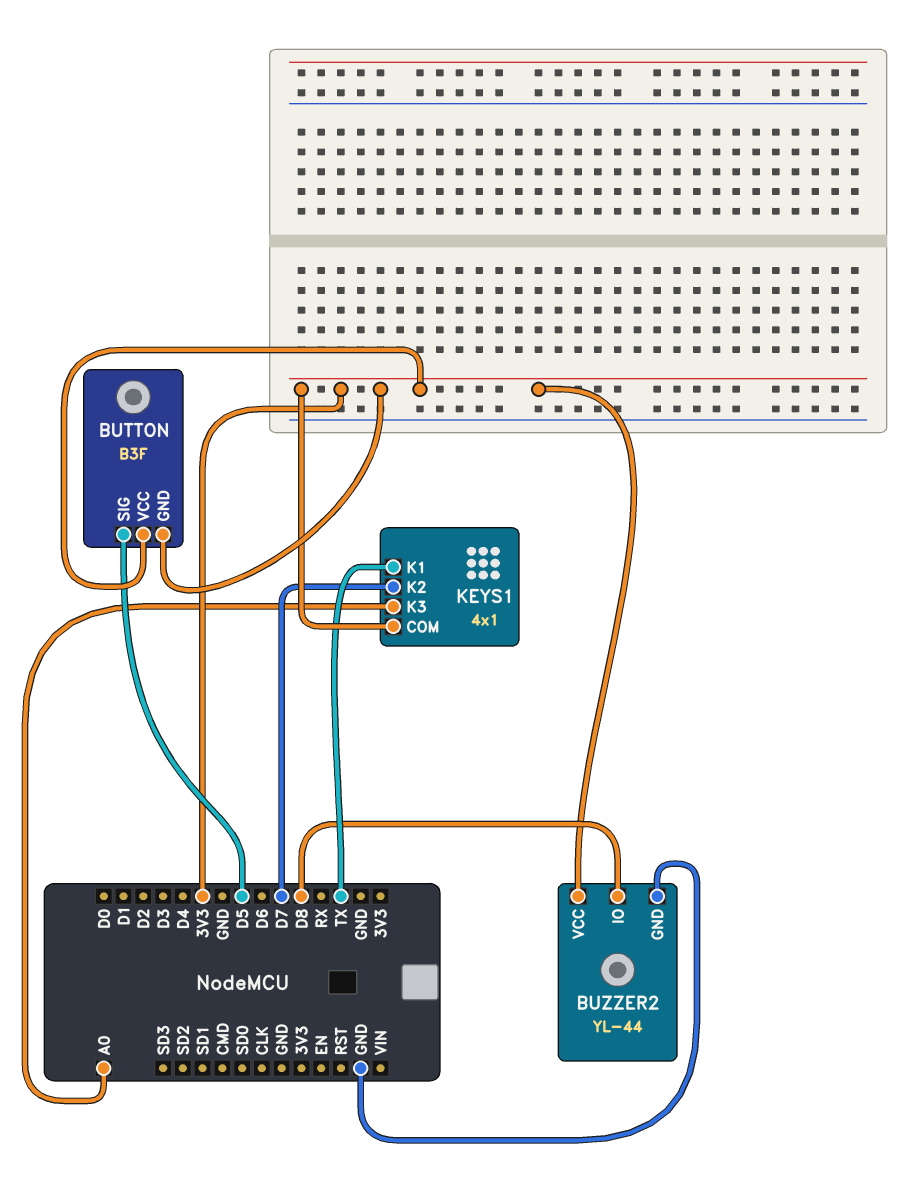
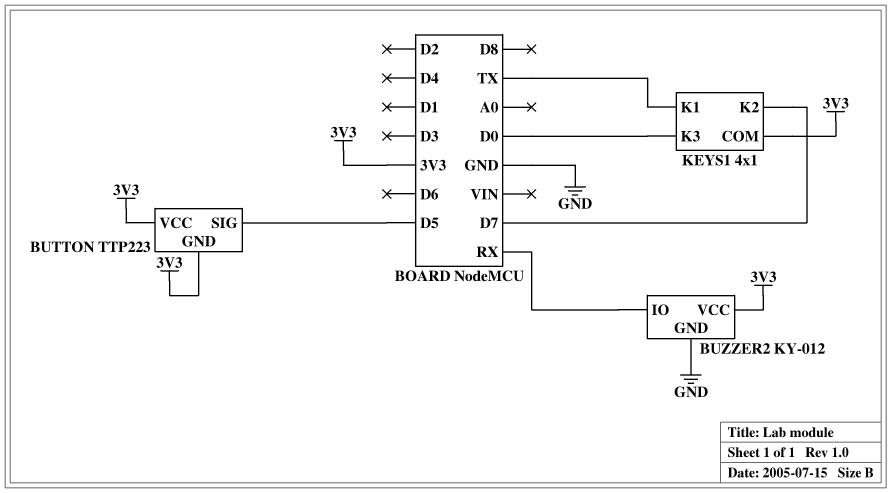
BUTTON: B3F -> TTP223
BUZZER2: YL-44 -> KY-012
BUZZER2 pin IO: D8 -> RX
KEYS1 pin K3: A0 -> D0

